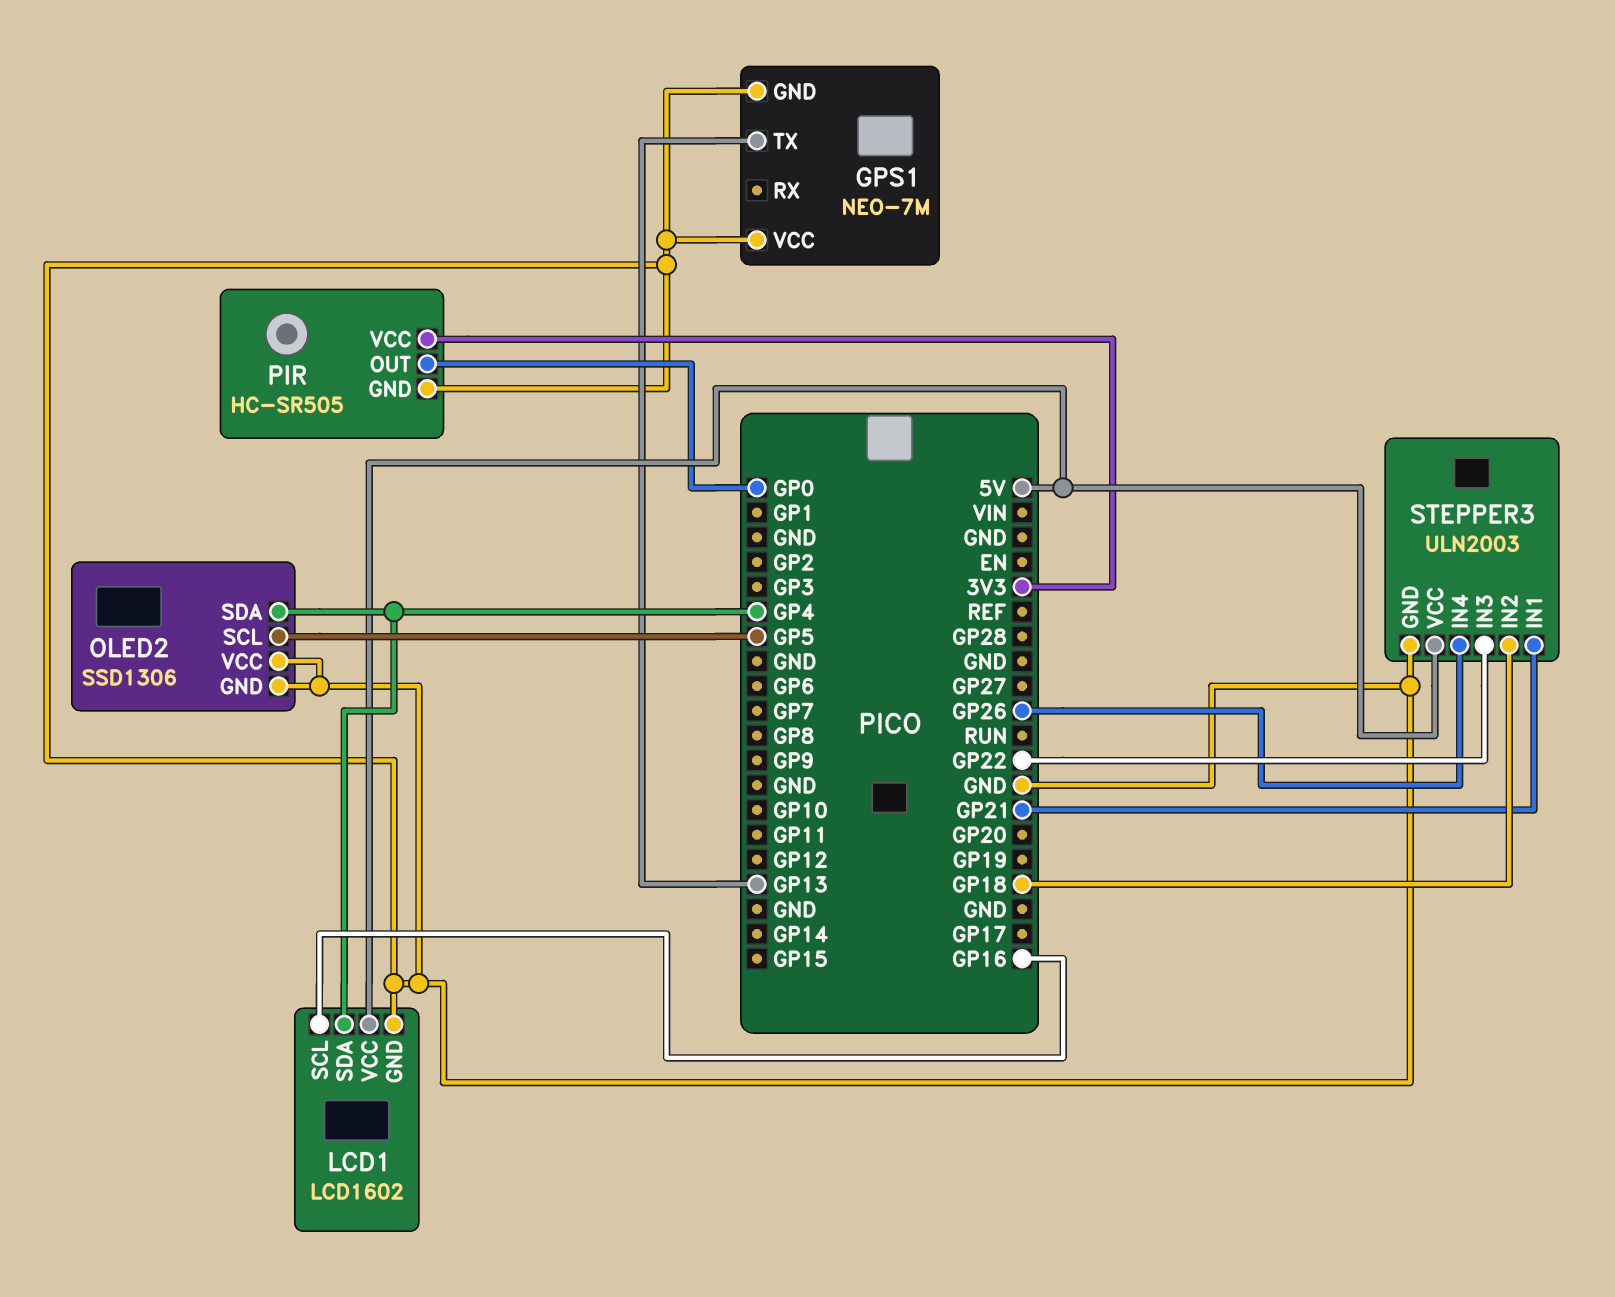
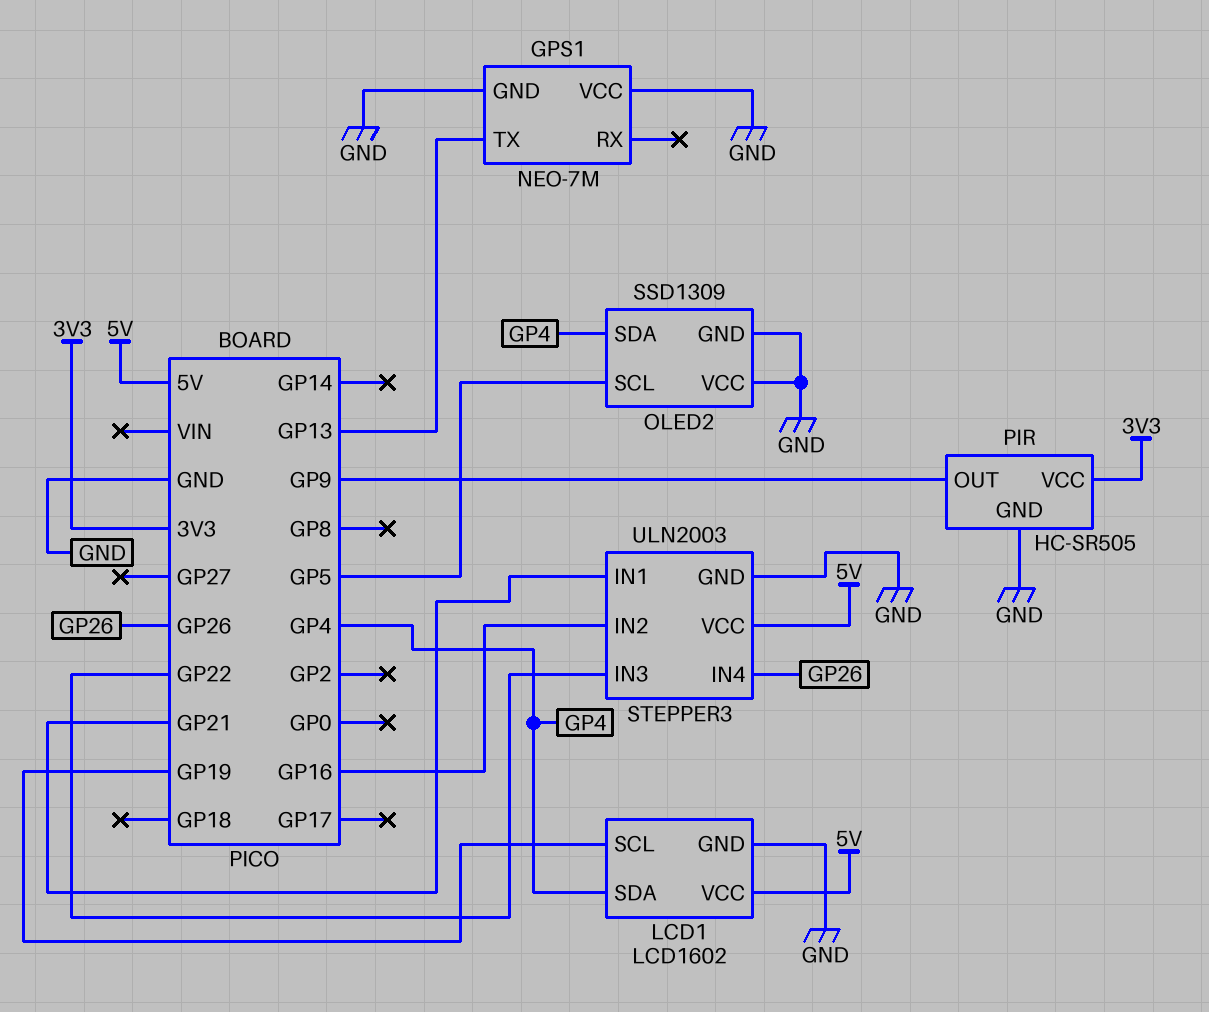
LCD1 pin SCL: GP16 -> GP19
OLED2: SSD1306 -> SSD1309
PIR pin OUT: GP0 -> GP9
STEPPER3 pin IN2: GP18 -> GP16

